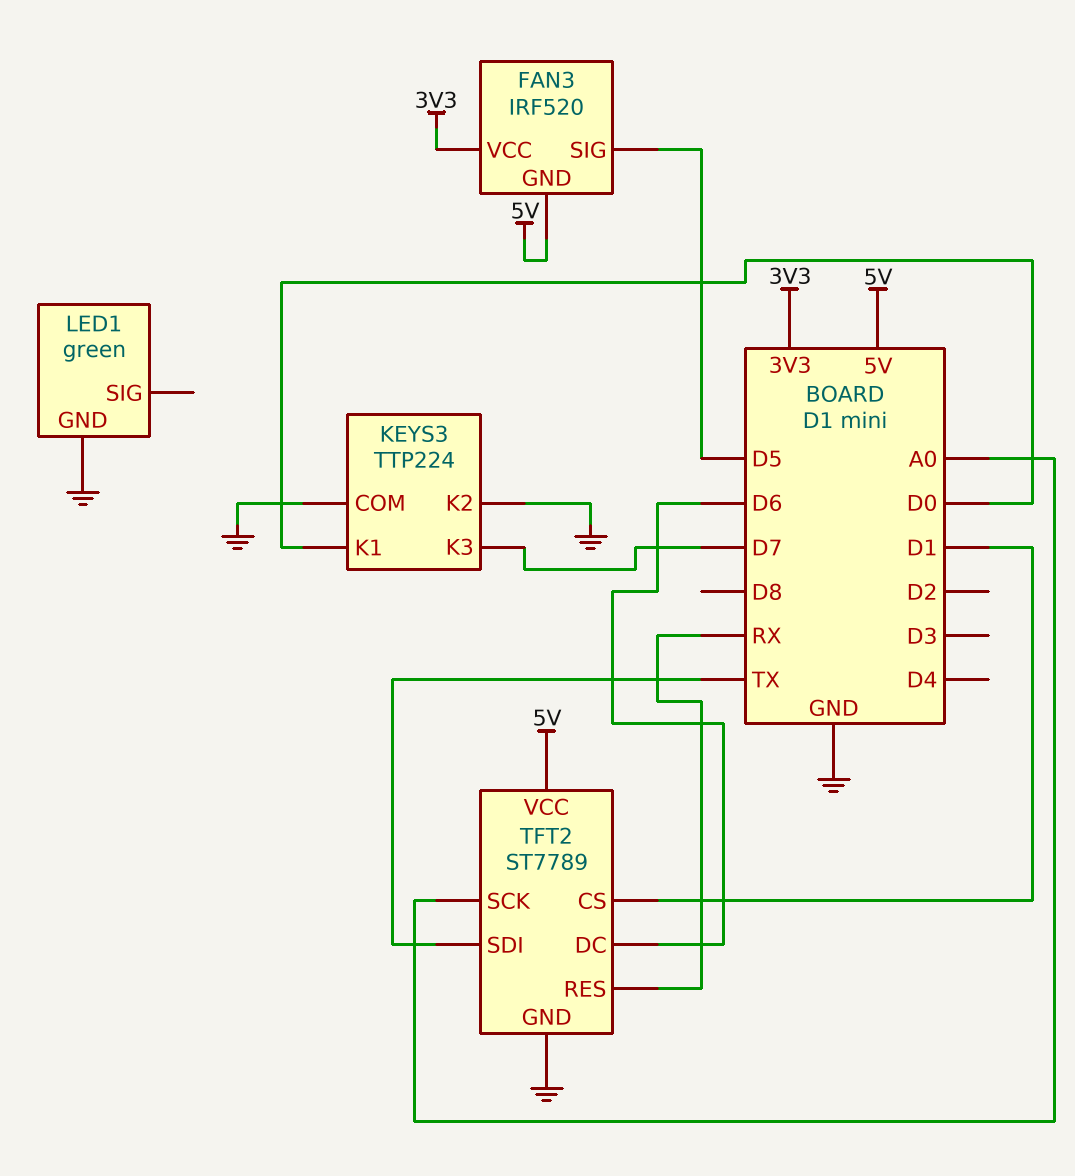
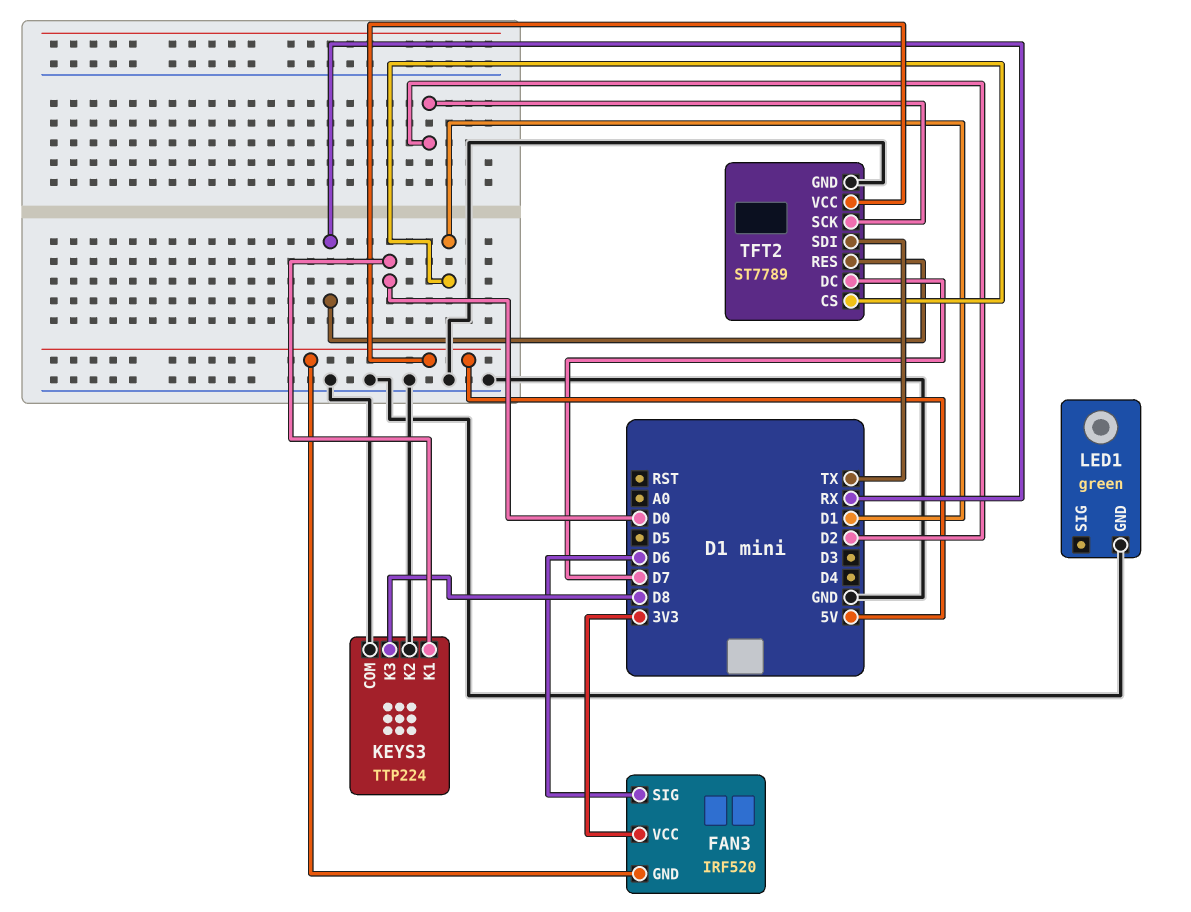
FAN3 pin SIG: D5 -> D6
KEYS3 pin K3: D7 -> D8
TFT2 pin DC: D6 -> D7
TFT2 pin SCK: A0 -> D2

